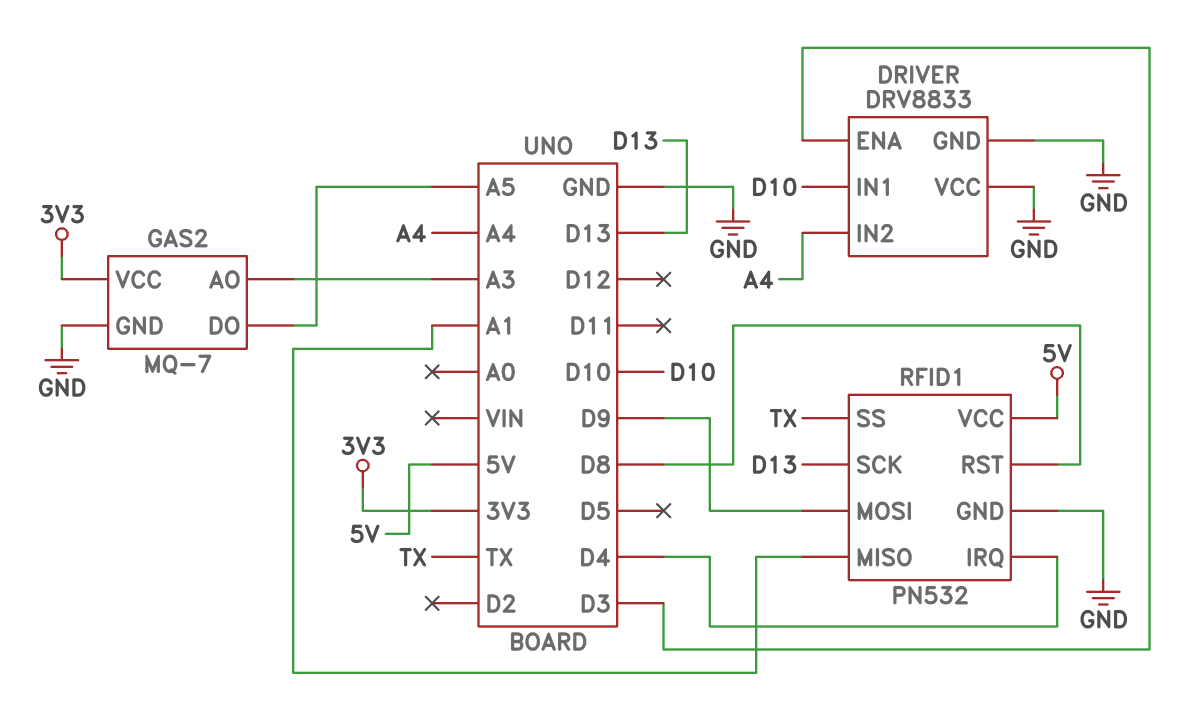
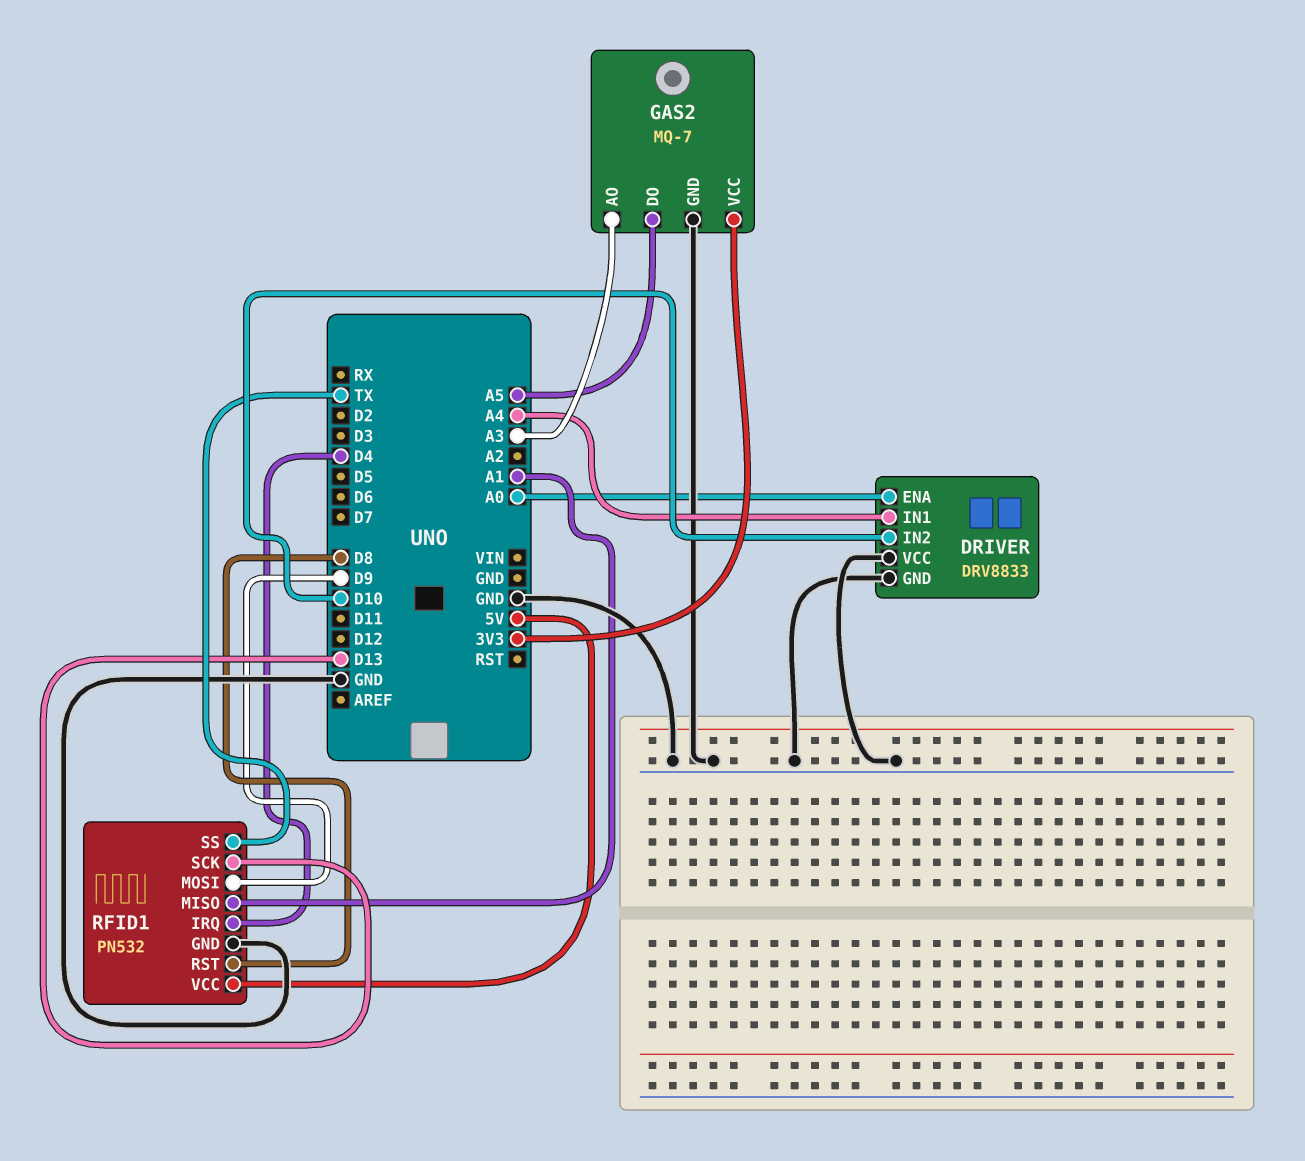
DRIVER pin ENA: D3 -> A0
DRIVER pin IN1: D10 -> A4
DRIVER pin IN2: A4 -> D10

